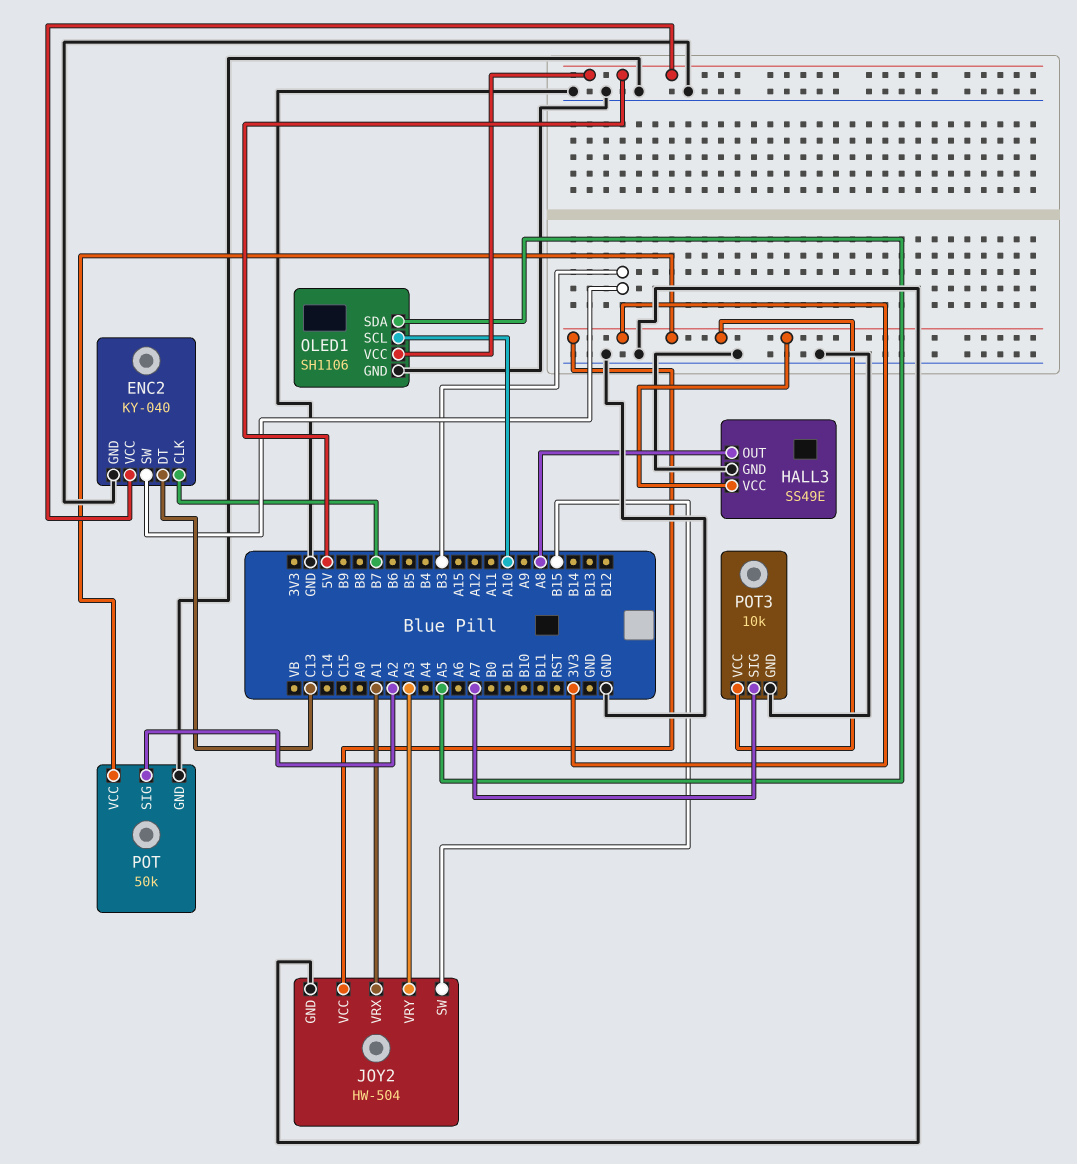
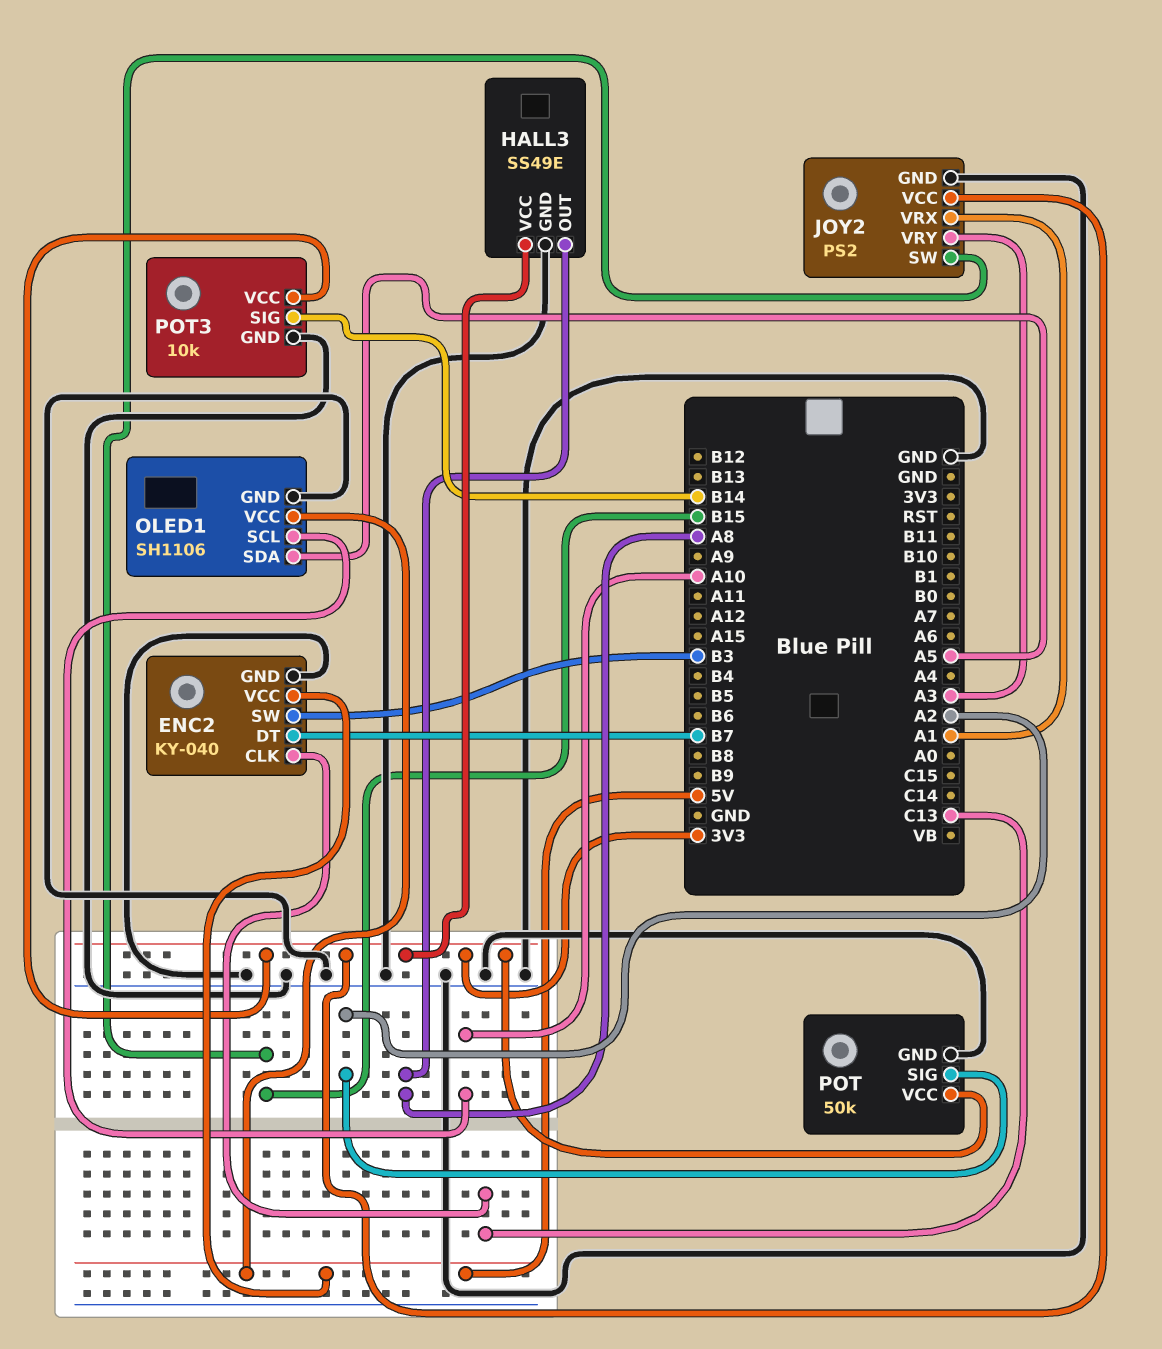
ENC2 pin CLK: B7 -> C13
ENC2 pin DT: C13 -> B7
JOY2: HW-504 -> PS2
POT3 pin SIG: A7 -> B14

